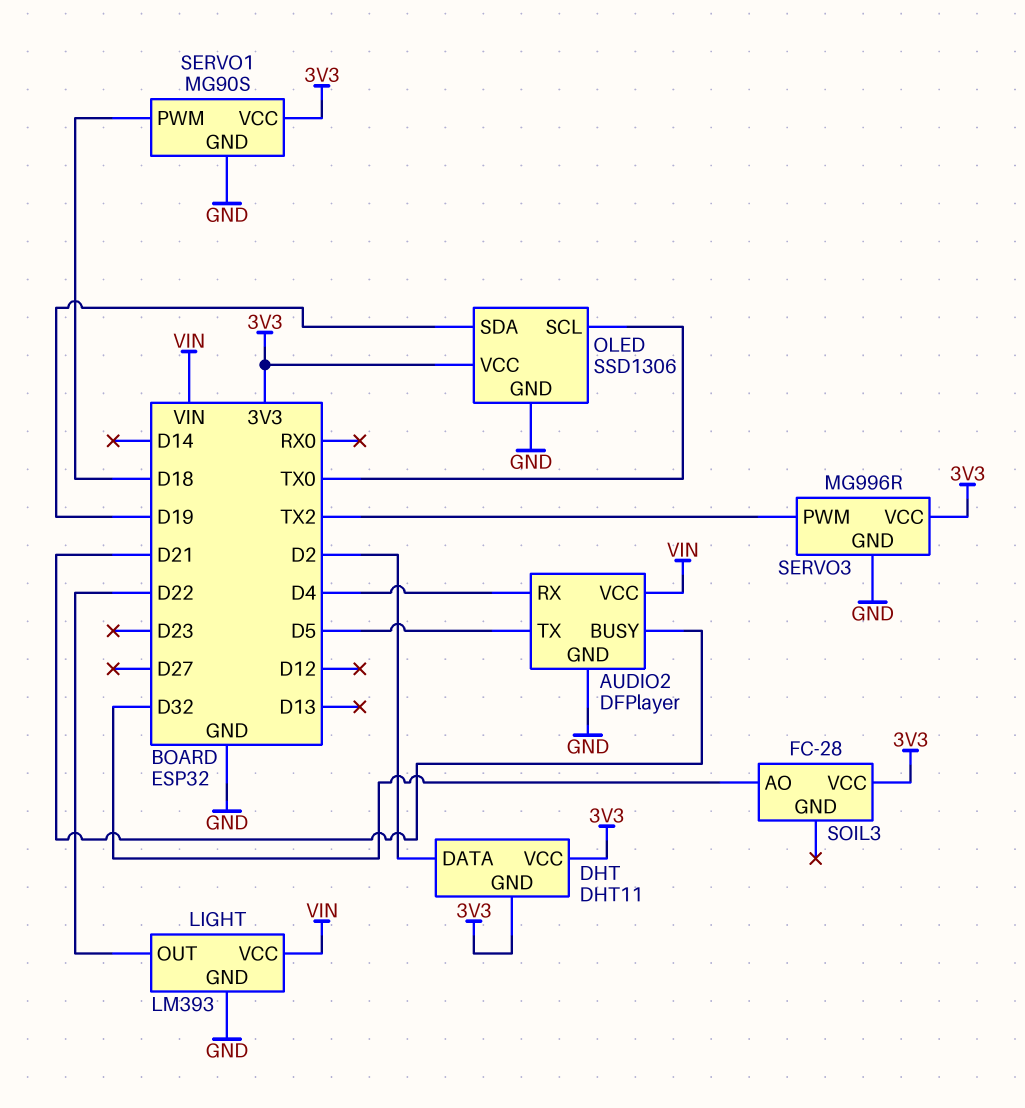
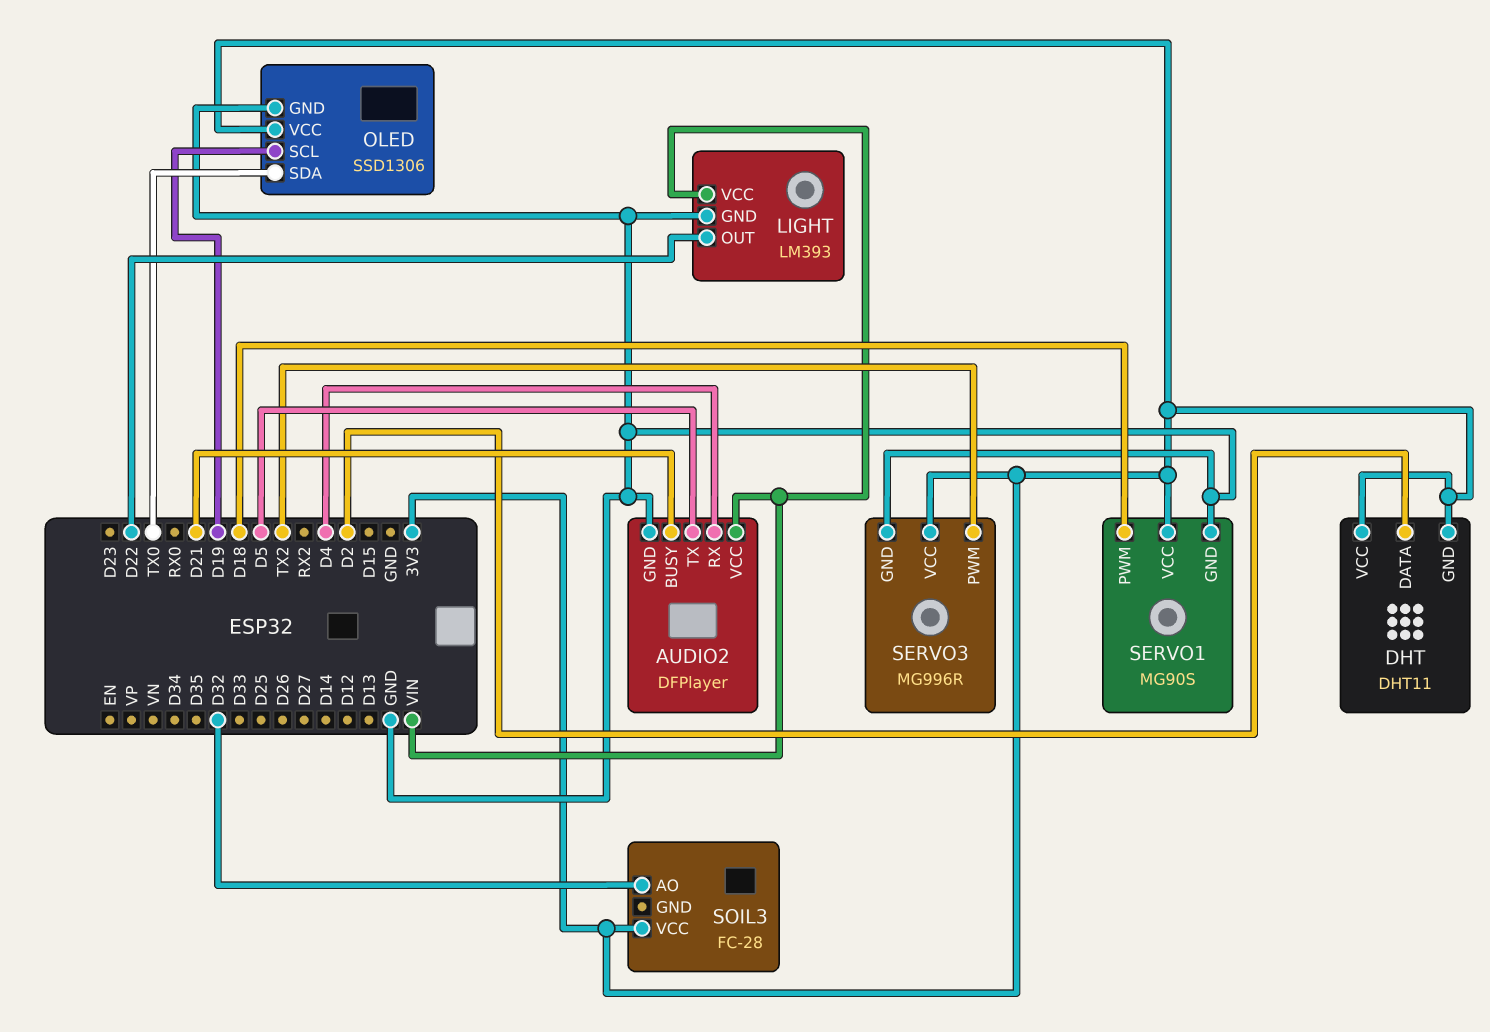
OLED pin SCL: TX0 -> D19
OLED pin SDA: D19 -> TX0

